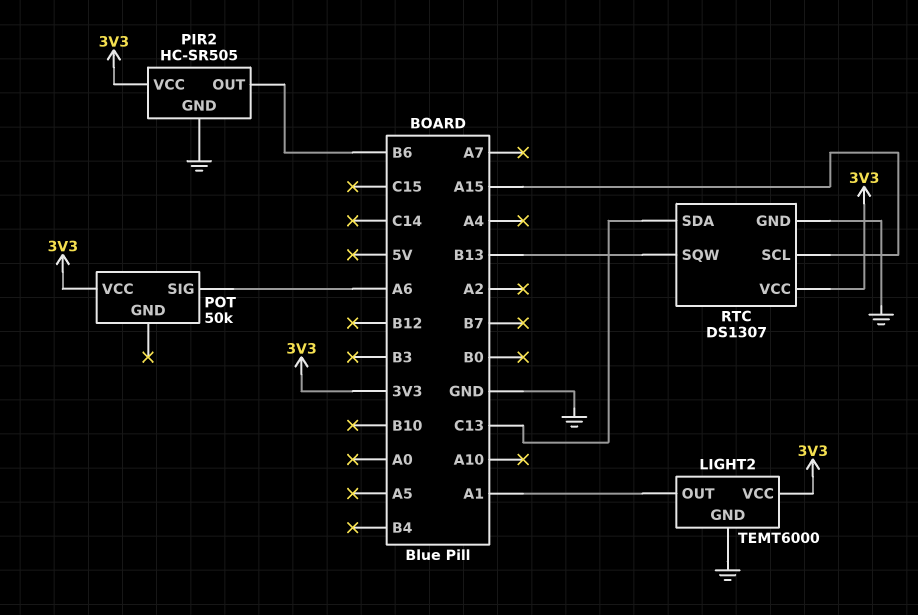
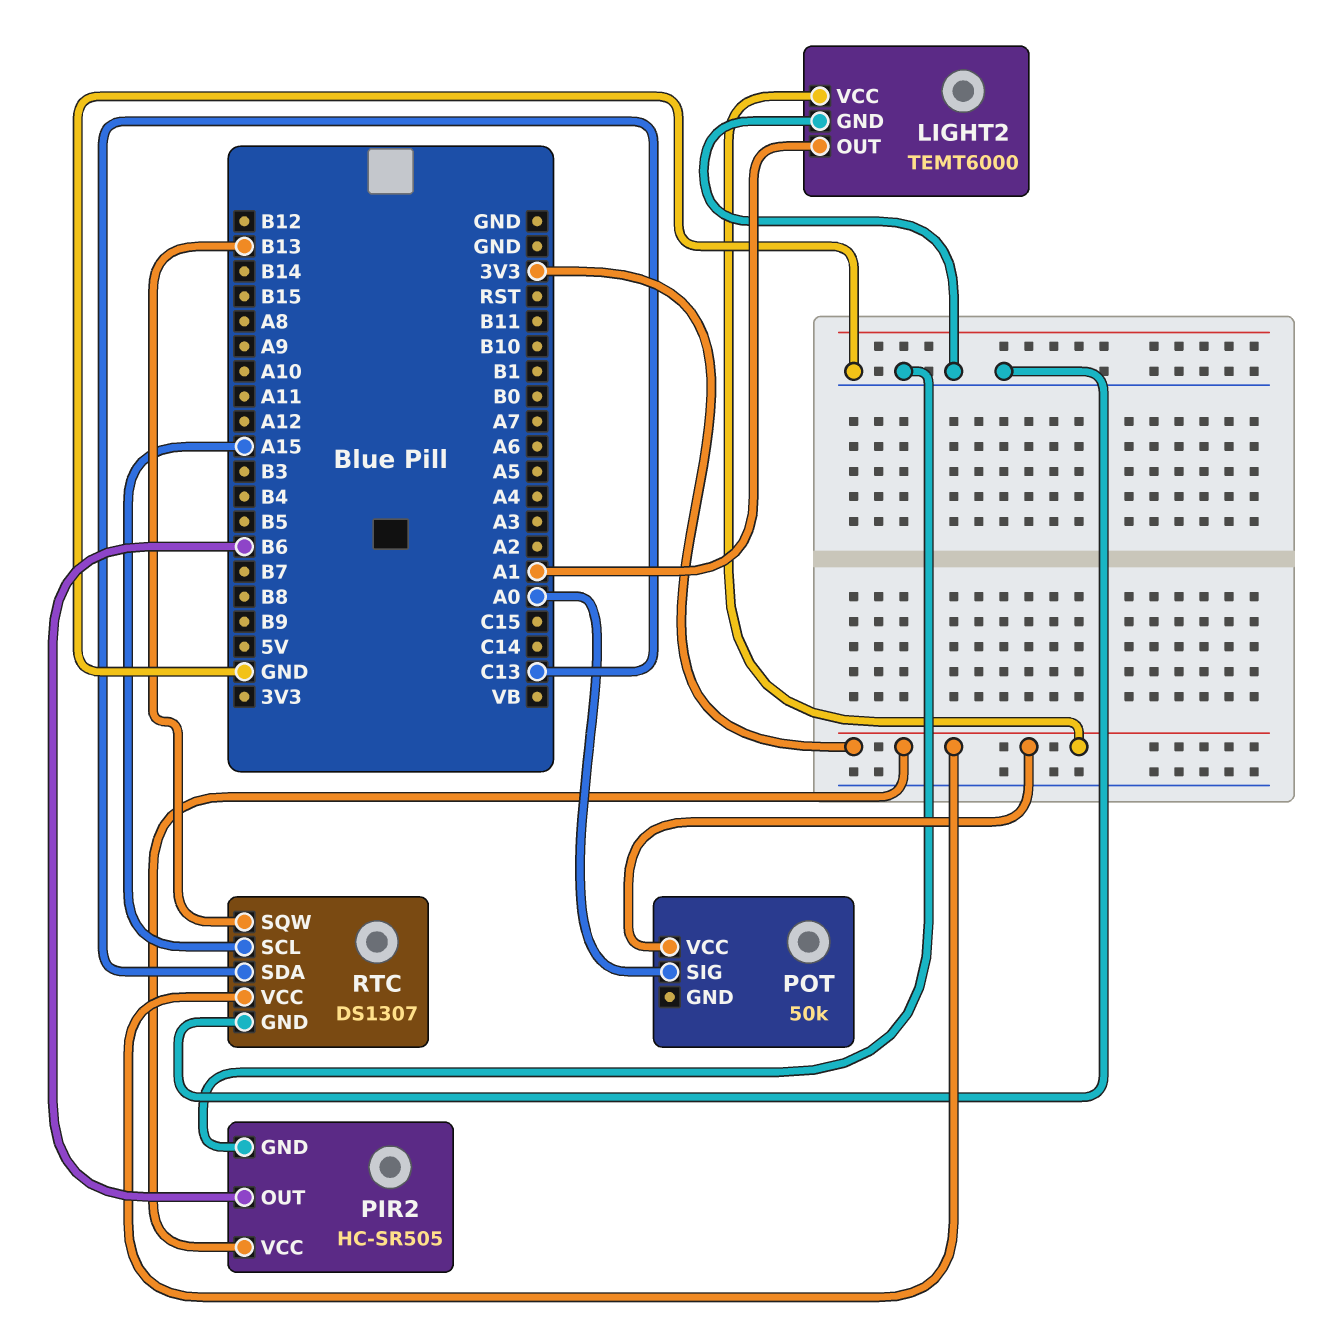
POT pin SIG: A6 -> A0

